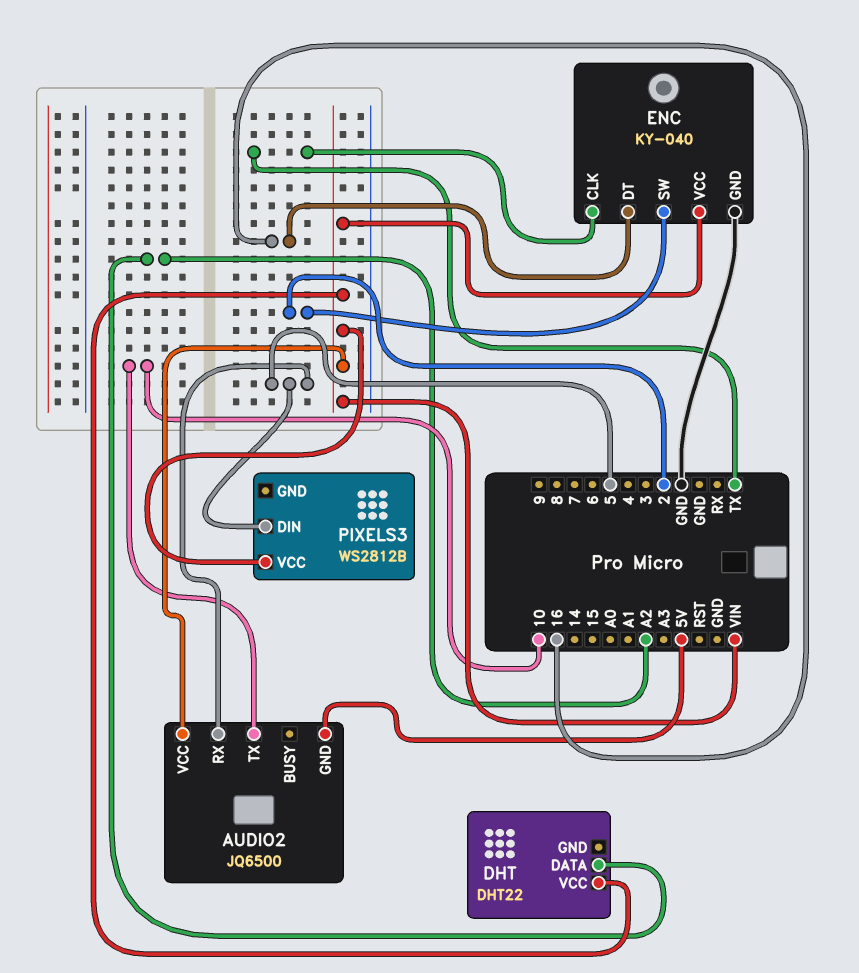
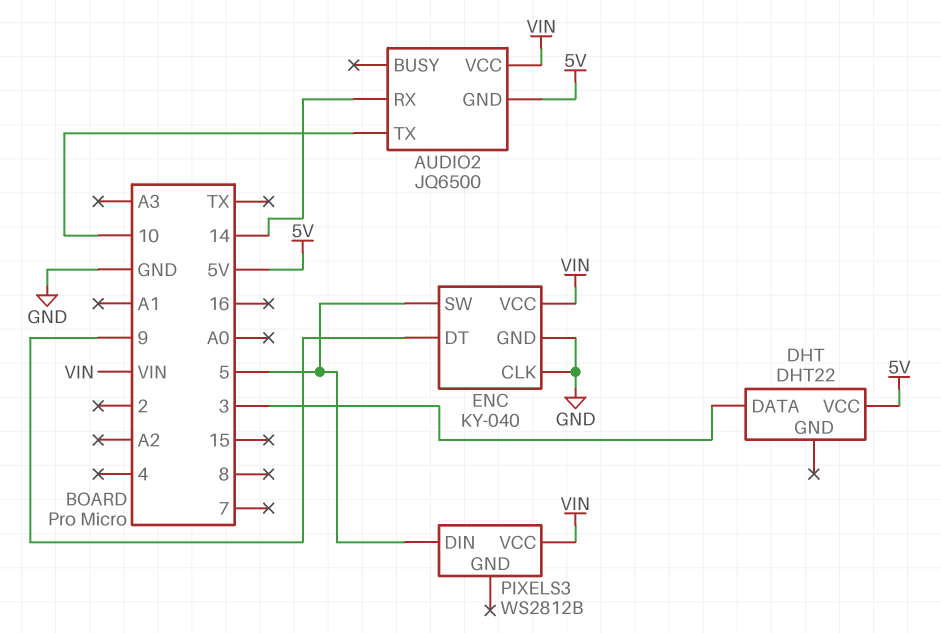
AUDIO2 pin RX: 5 -> 14
DHT pin DATA: A2 -> 3
DHT pin VCC: VIN -> 5V
ENC pin CLK: TX -> GND
ENC pin DT: 16 -> 9
ENC pin SW: 2 -> 5

